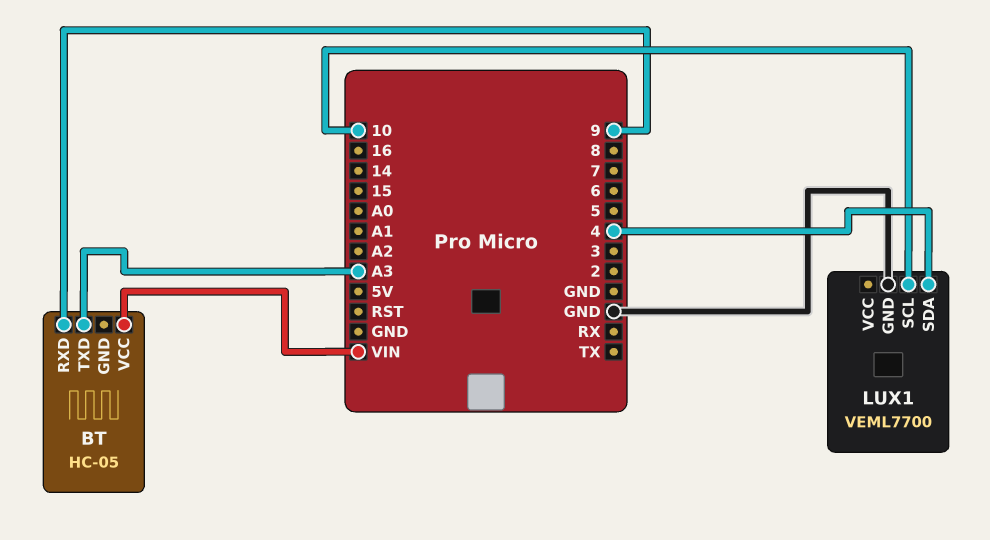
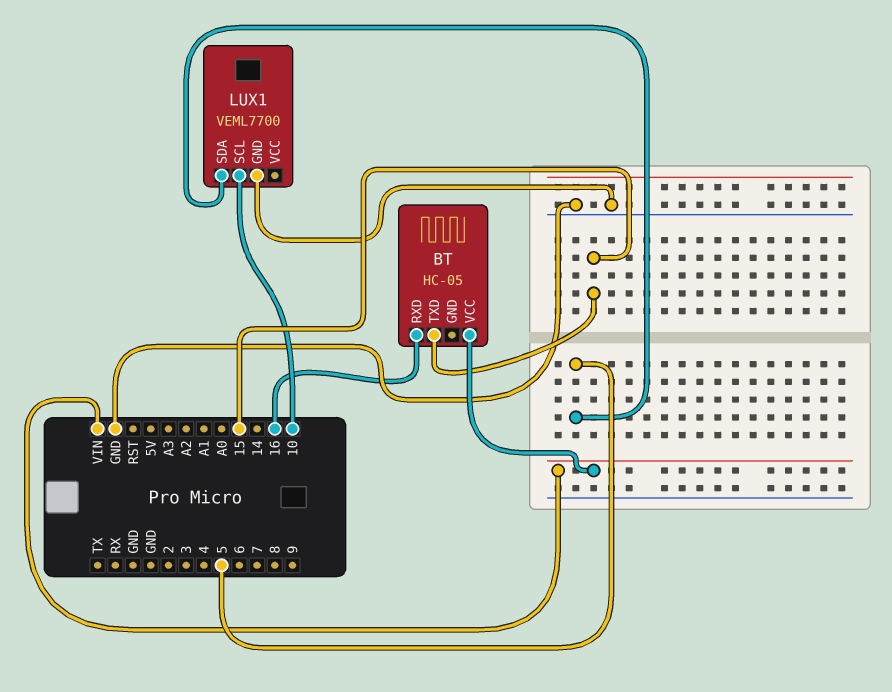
BT pin RXD: 9 -> 16
BT pin TXD: A3 -> 15
LUX1 pin SDA: 4 -> 5

